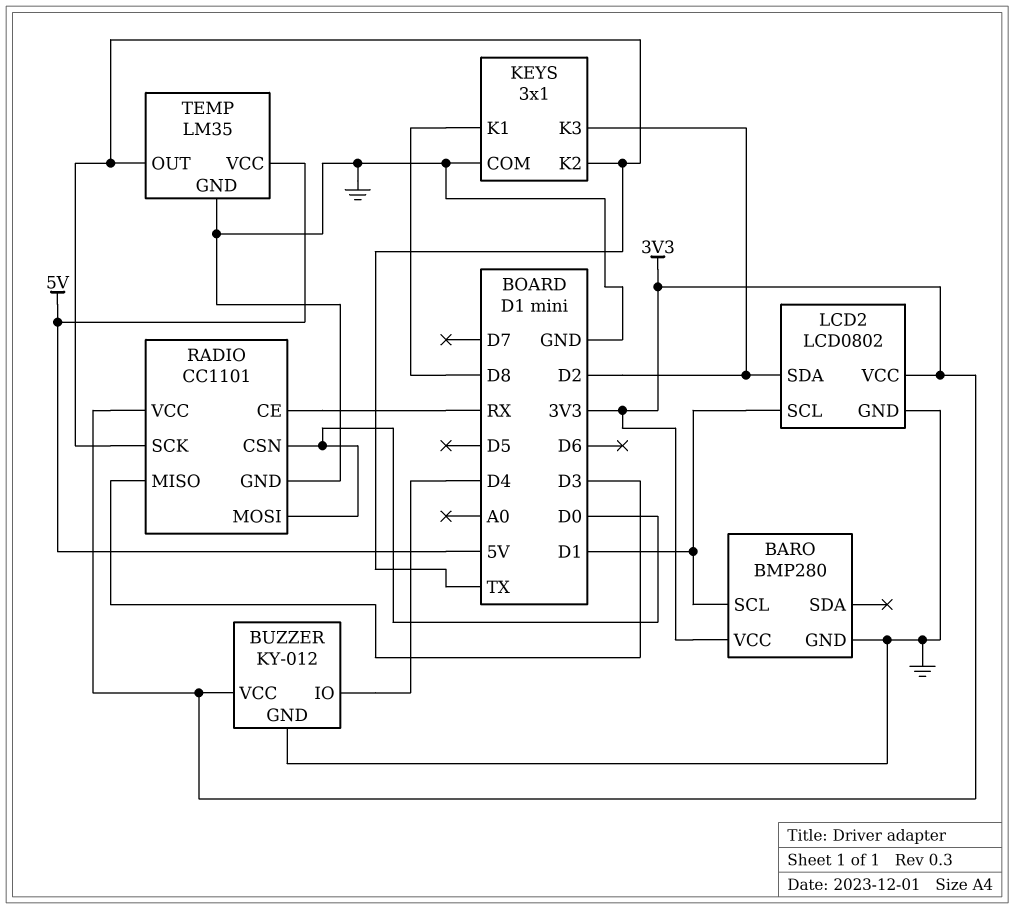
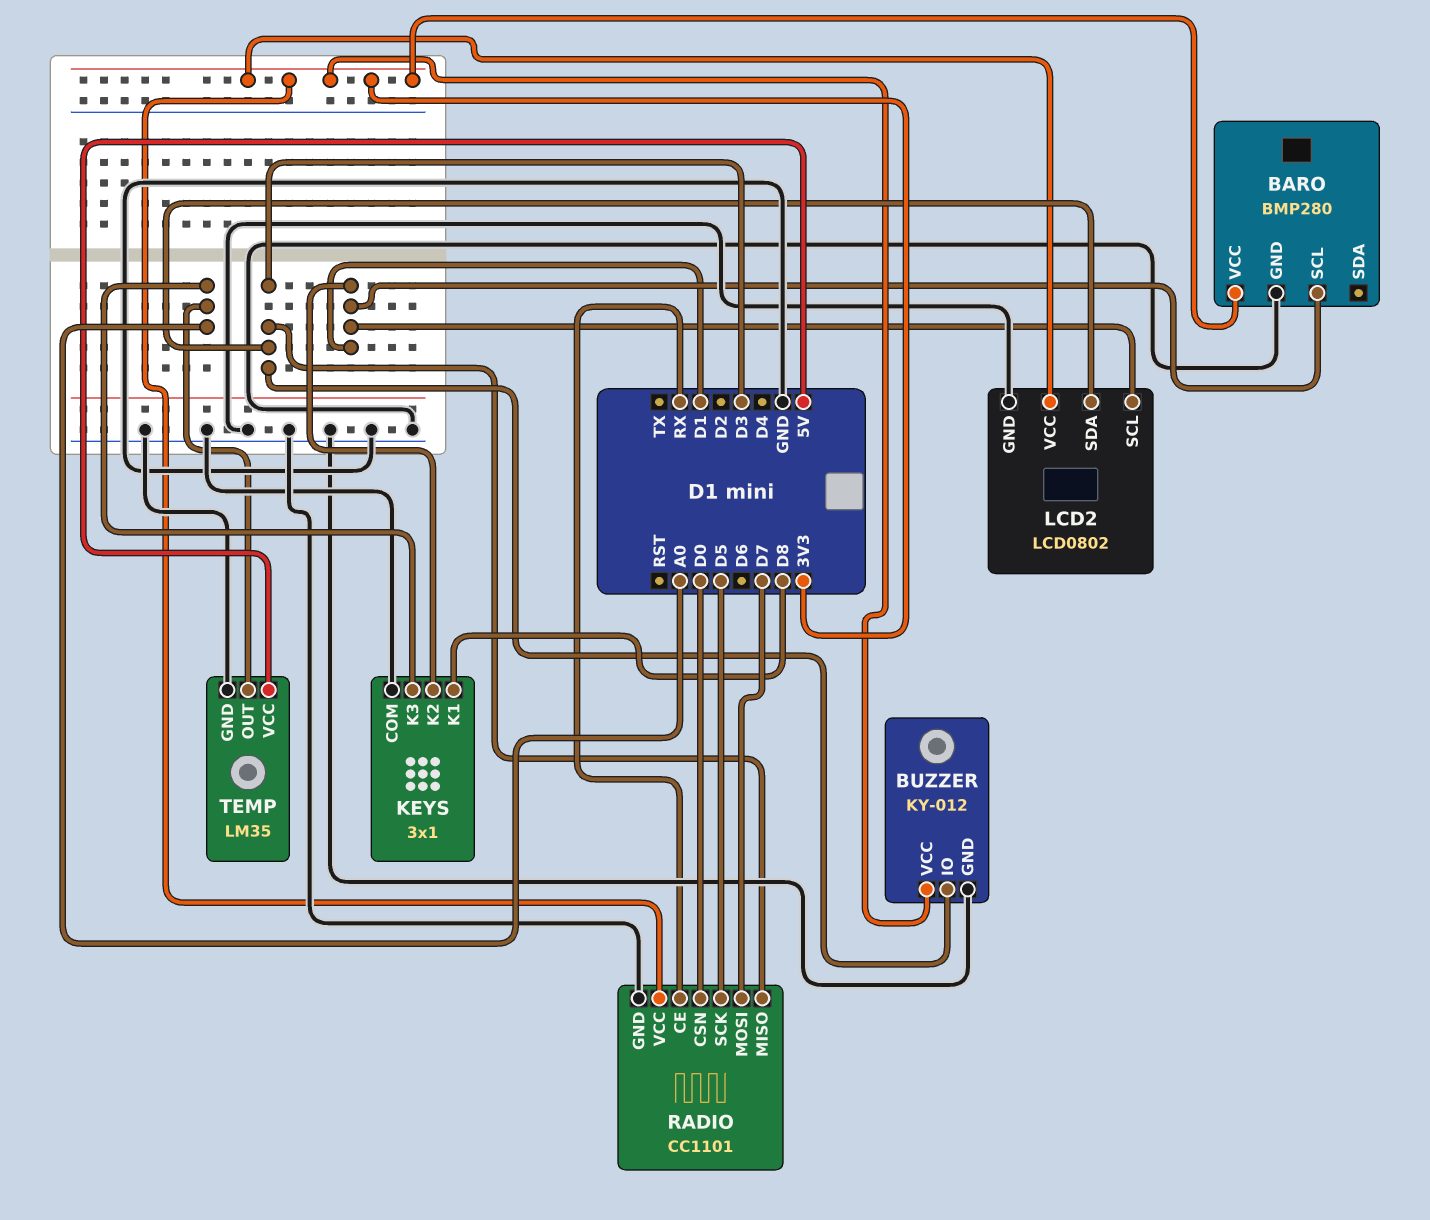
BUZZER pin IO: D4 -> D3
KEYS pin K2: TX -> D1
KEYS pin K3: D2 -> A0
LCD2 pin SDA: D2 -> D3
RADIO pin MOSI: D0 -> D7
RADIO pin SCK: TX -> D5
TEMP pin OUT: TX -> A0

